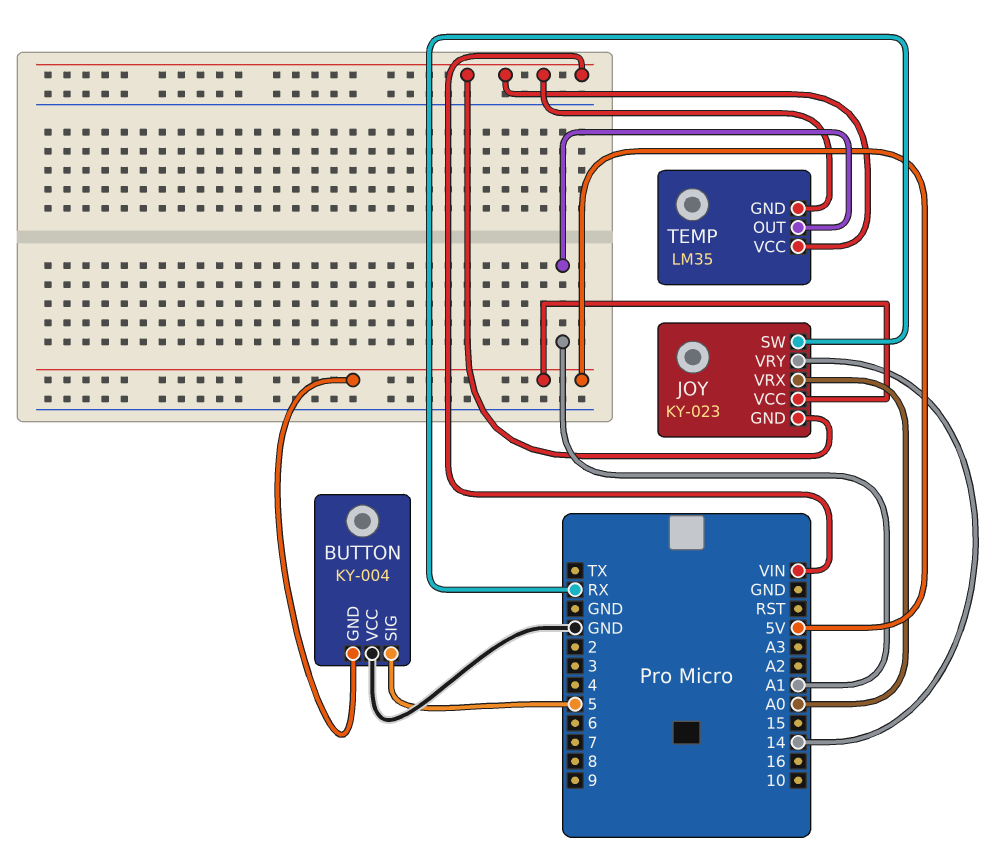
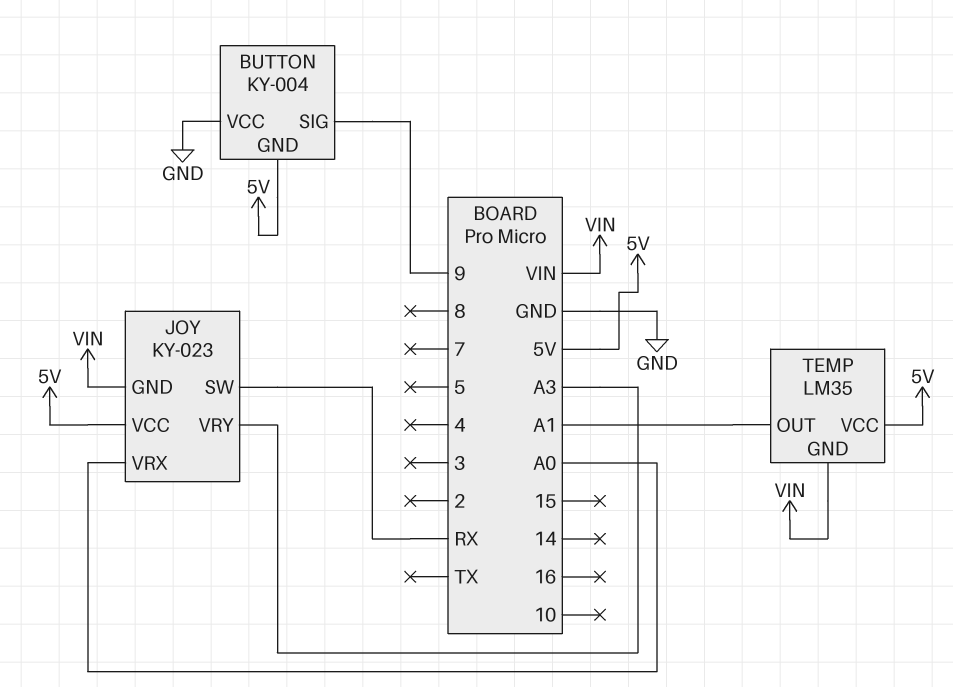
BUTTON pin SIG: 5 -> 9
JOY pin VRY: 14 -> A3
TEMP pin VCC: VIN -> 5V

